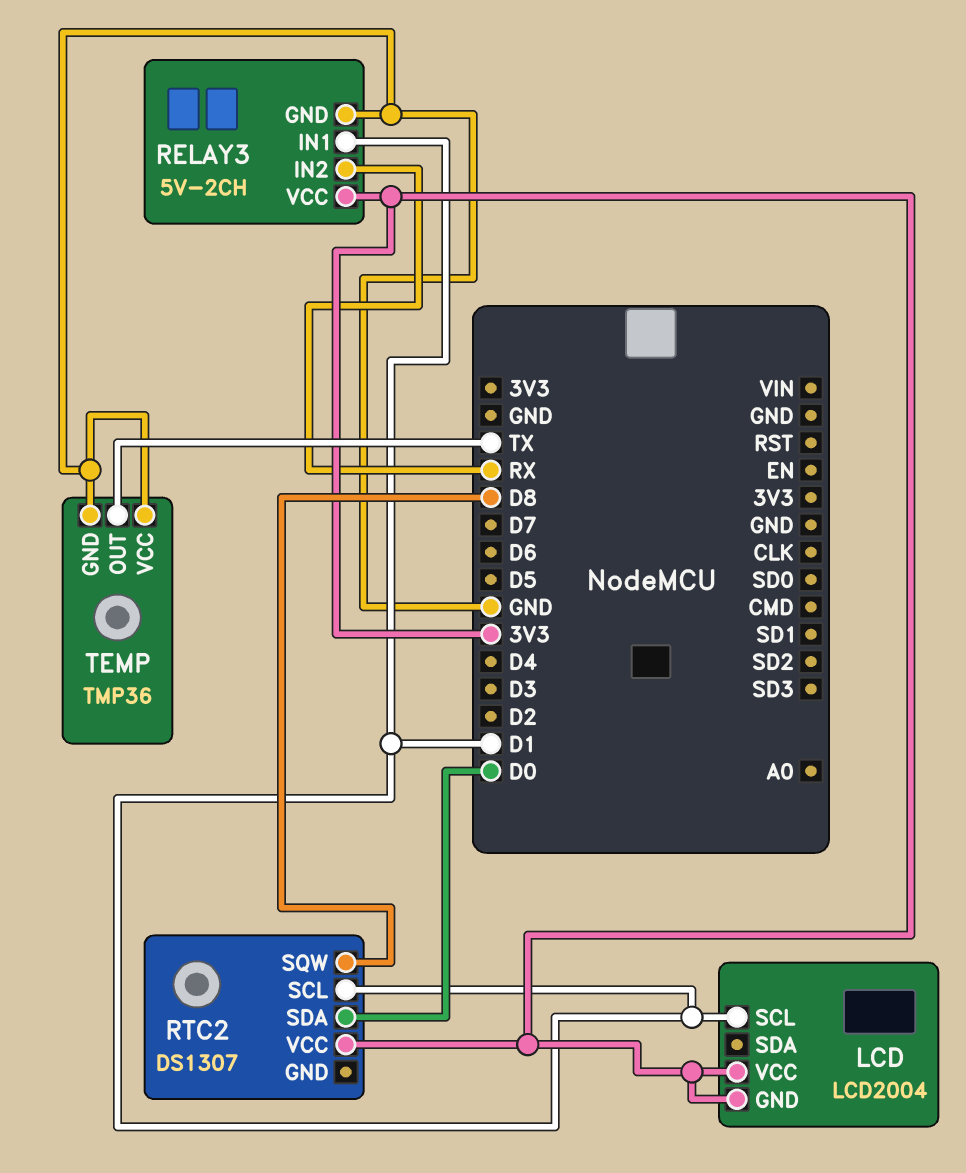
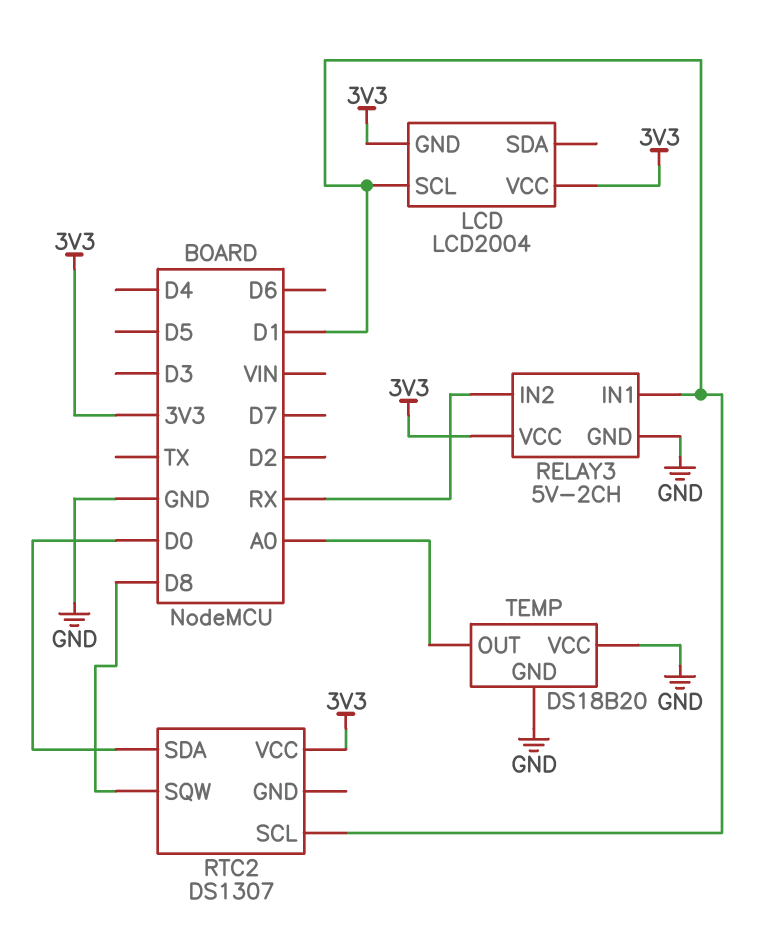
TEMP: TMP36 -> DS18B20
TEMP pin OUT: TX -> A0

